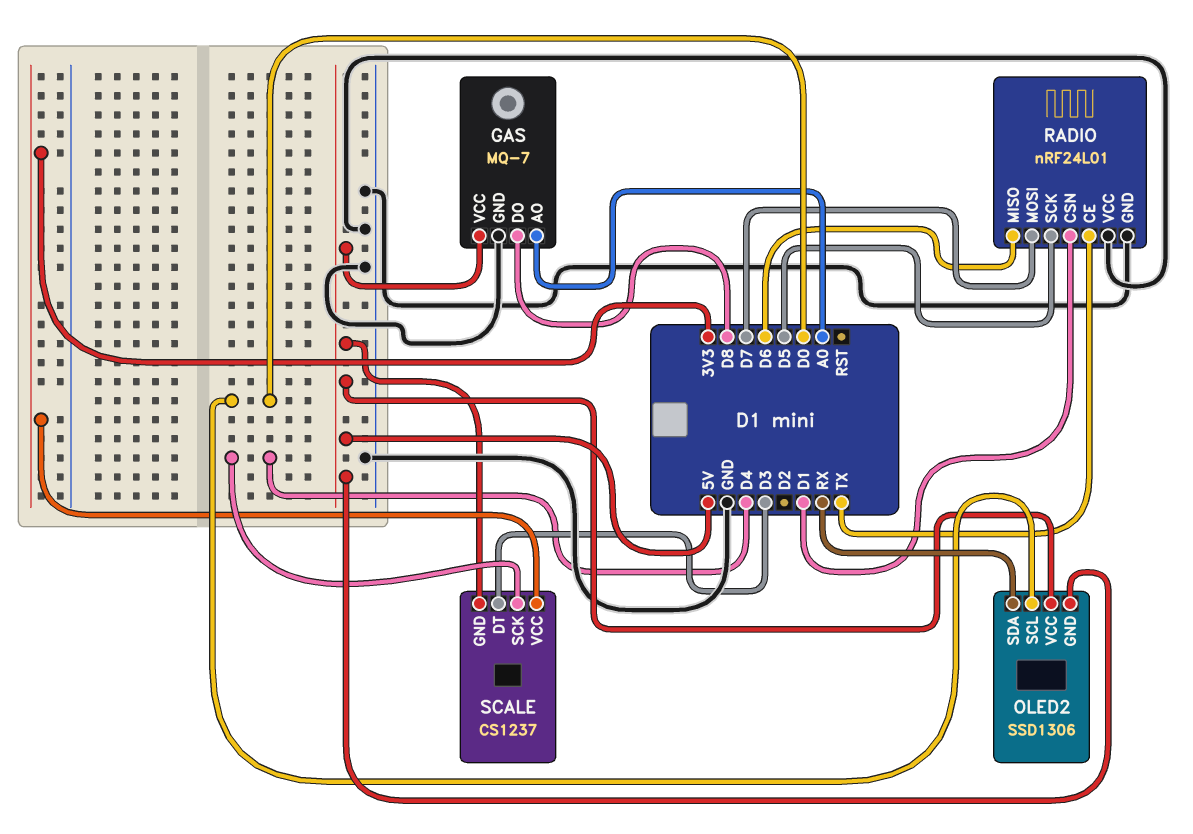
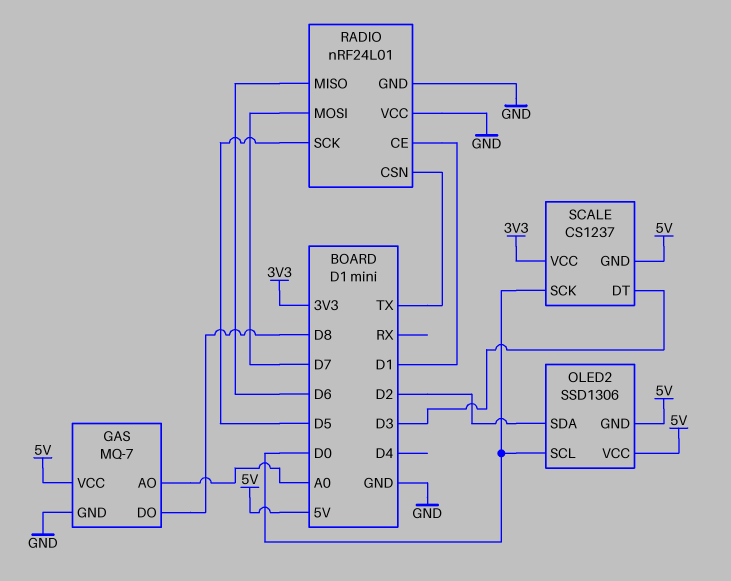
OLED2 pin SDA: RX -> D2
RADIO pin CE: TX -> D1
RADIO pin CSN: D1 -> TX
SCALE pin SCK: D4 -> D0

